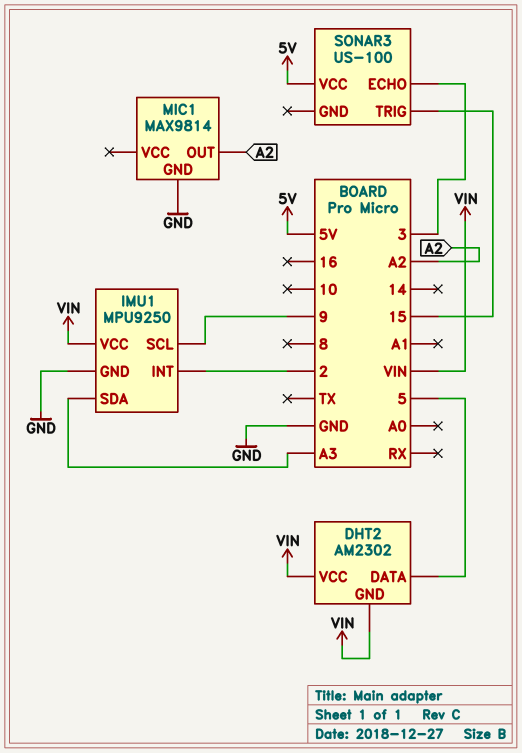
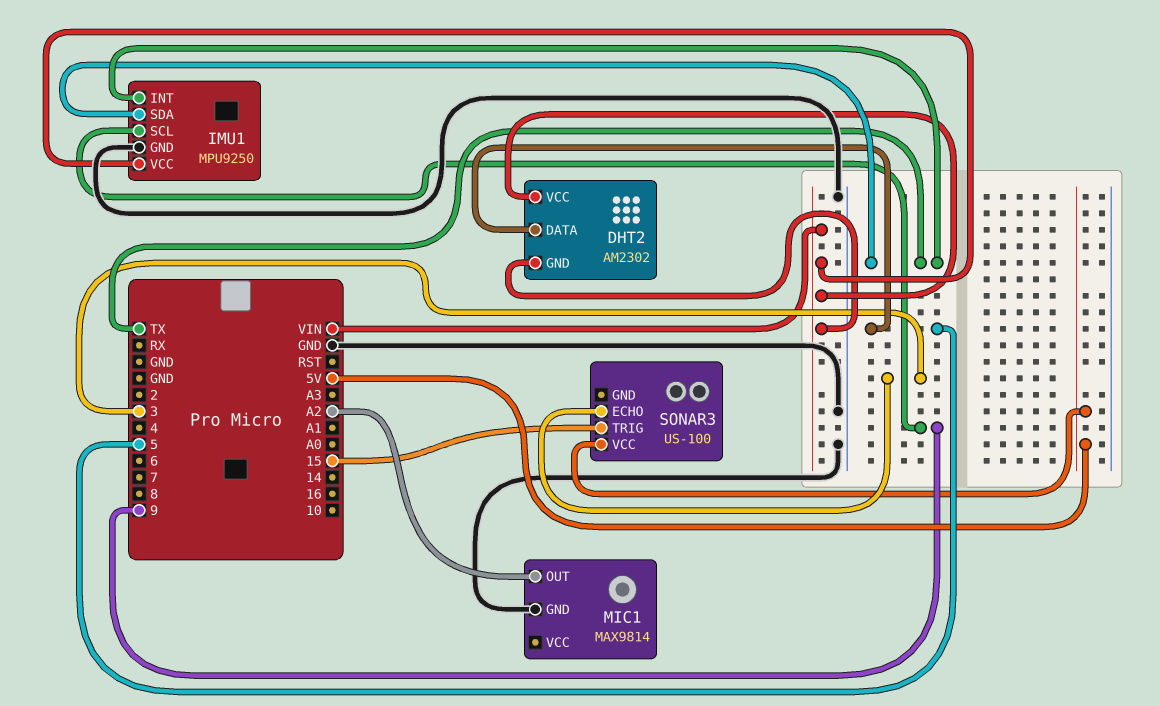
IMU1 pin INT: 2 -> TX
IMU1 pin SDA: A3 -> TX

